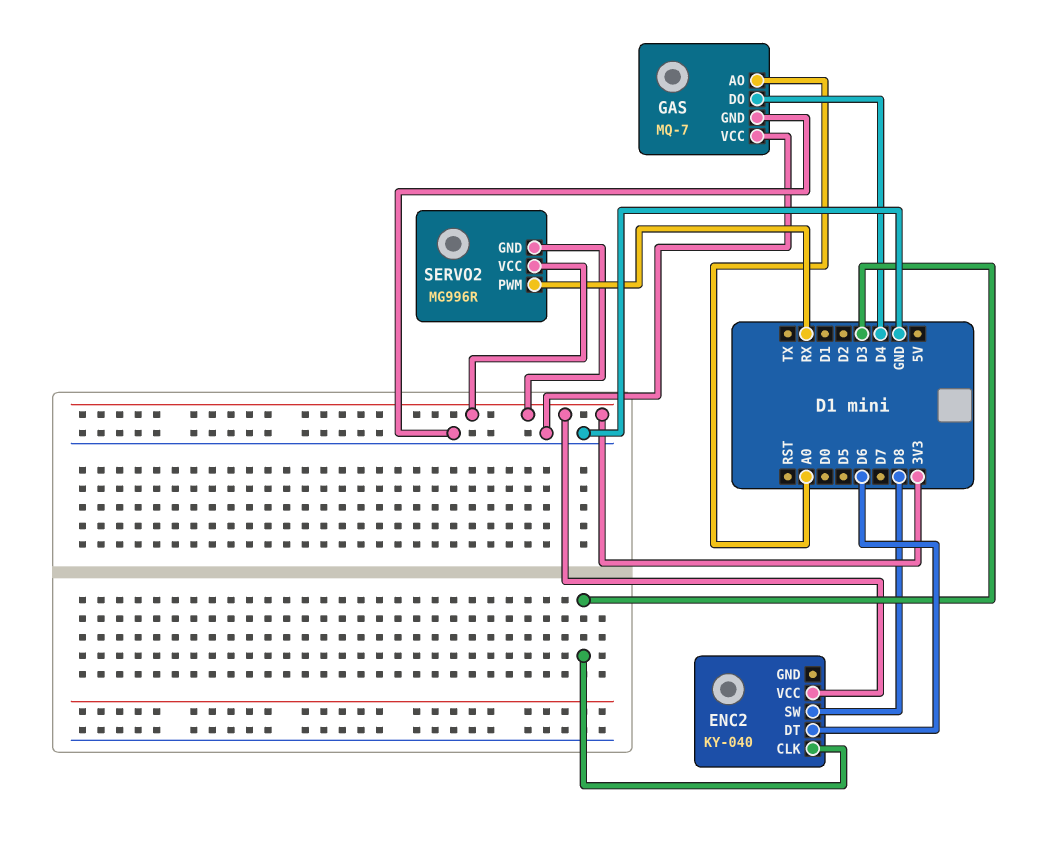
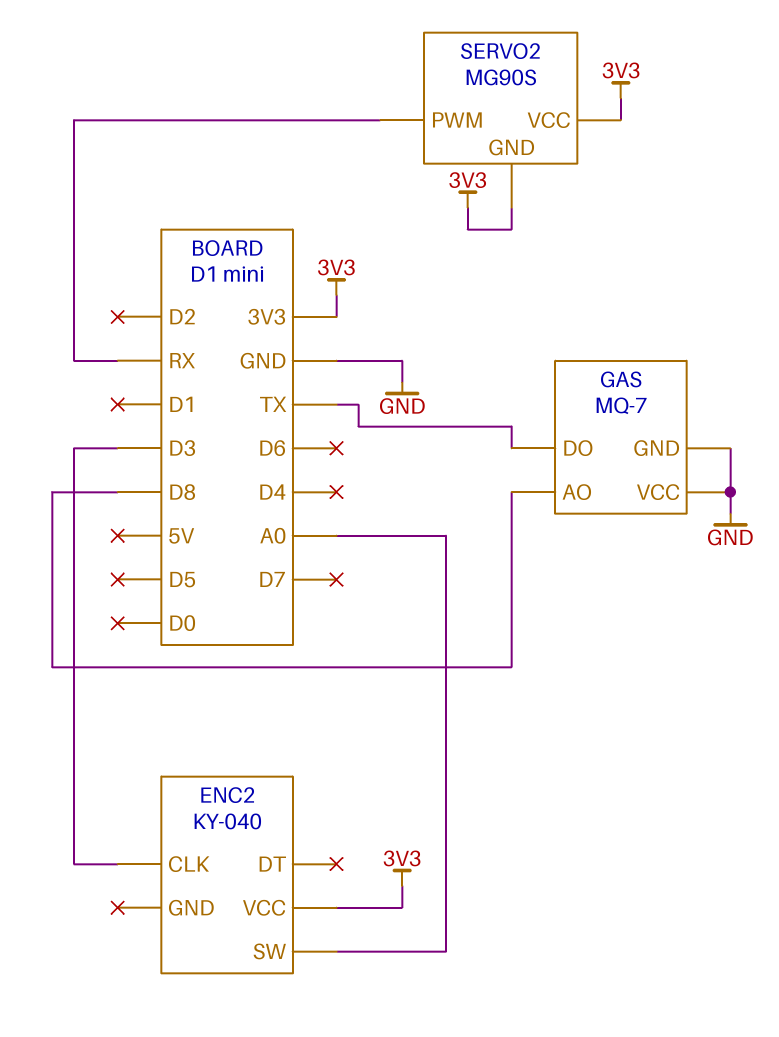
ENC2 pin DT: D6 -> none
ENC2 pin SW: D8 -> A0
GAS pin AO: A0 -> D8
GAS pin DO: D4 -> TX
SERVO2: MG996R -> MG90S

